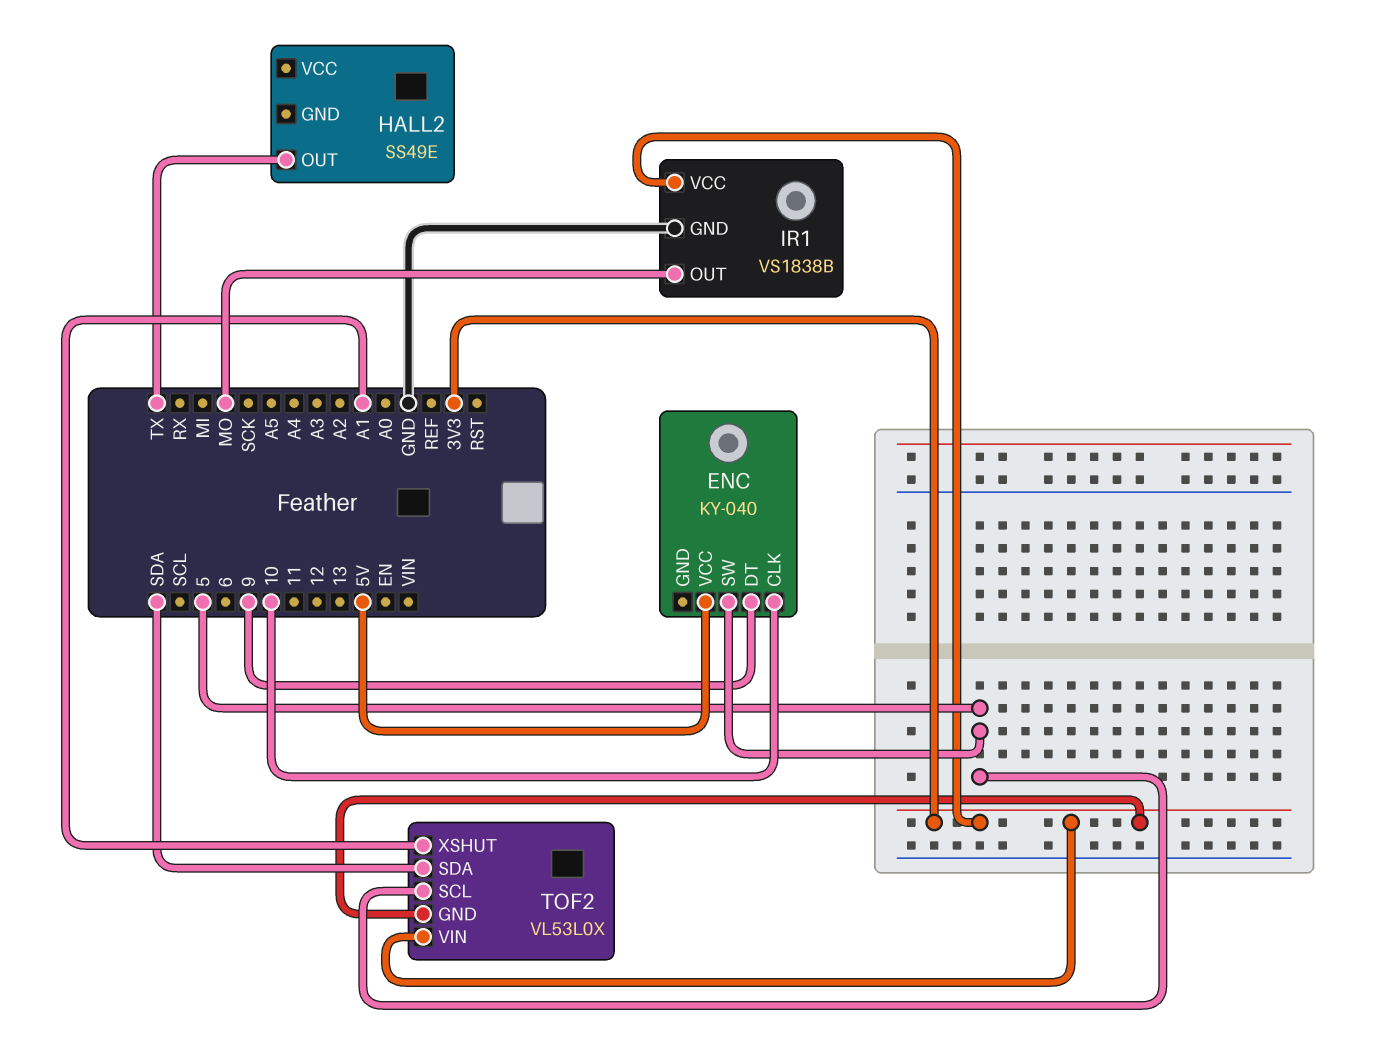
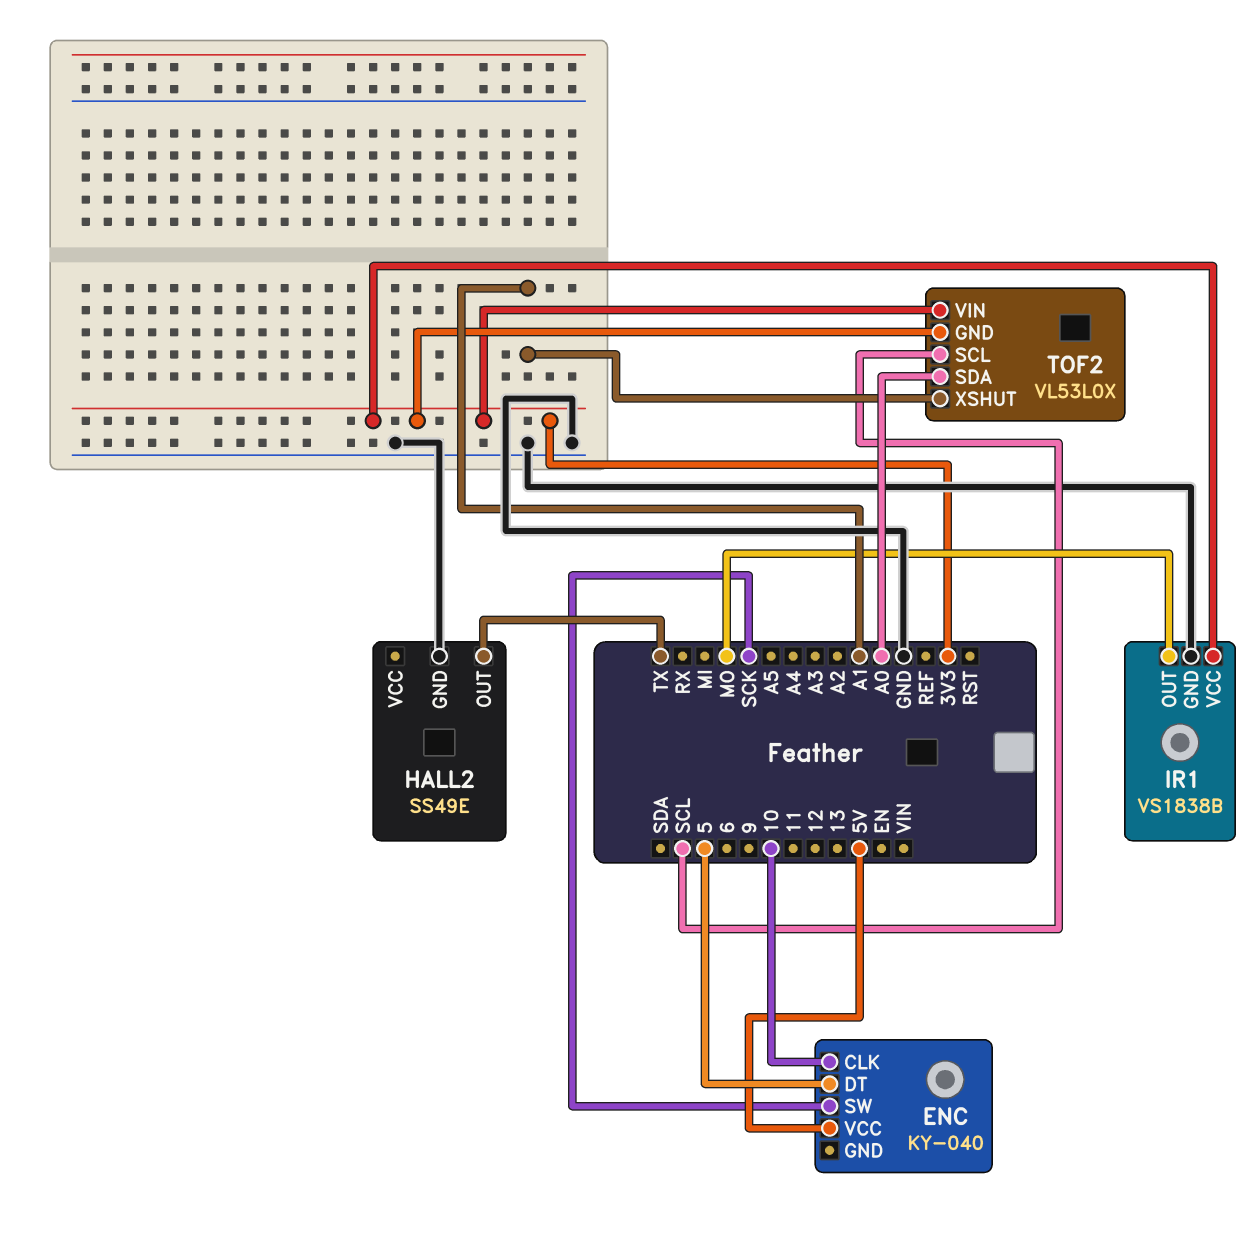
ENC pin DT: 9 -> 5
ENC pin SW: 5 -> SCK
HALL2 pin GND: none -> GND
TOF2 pin SCL: 5 -> SCL
TOF2 pin SDA: SDA -> A0

